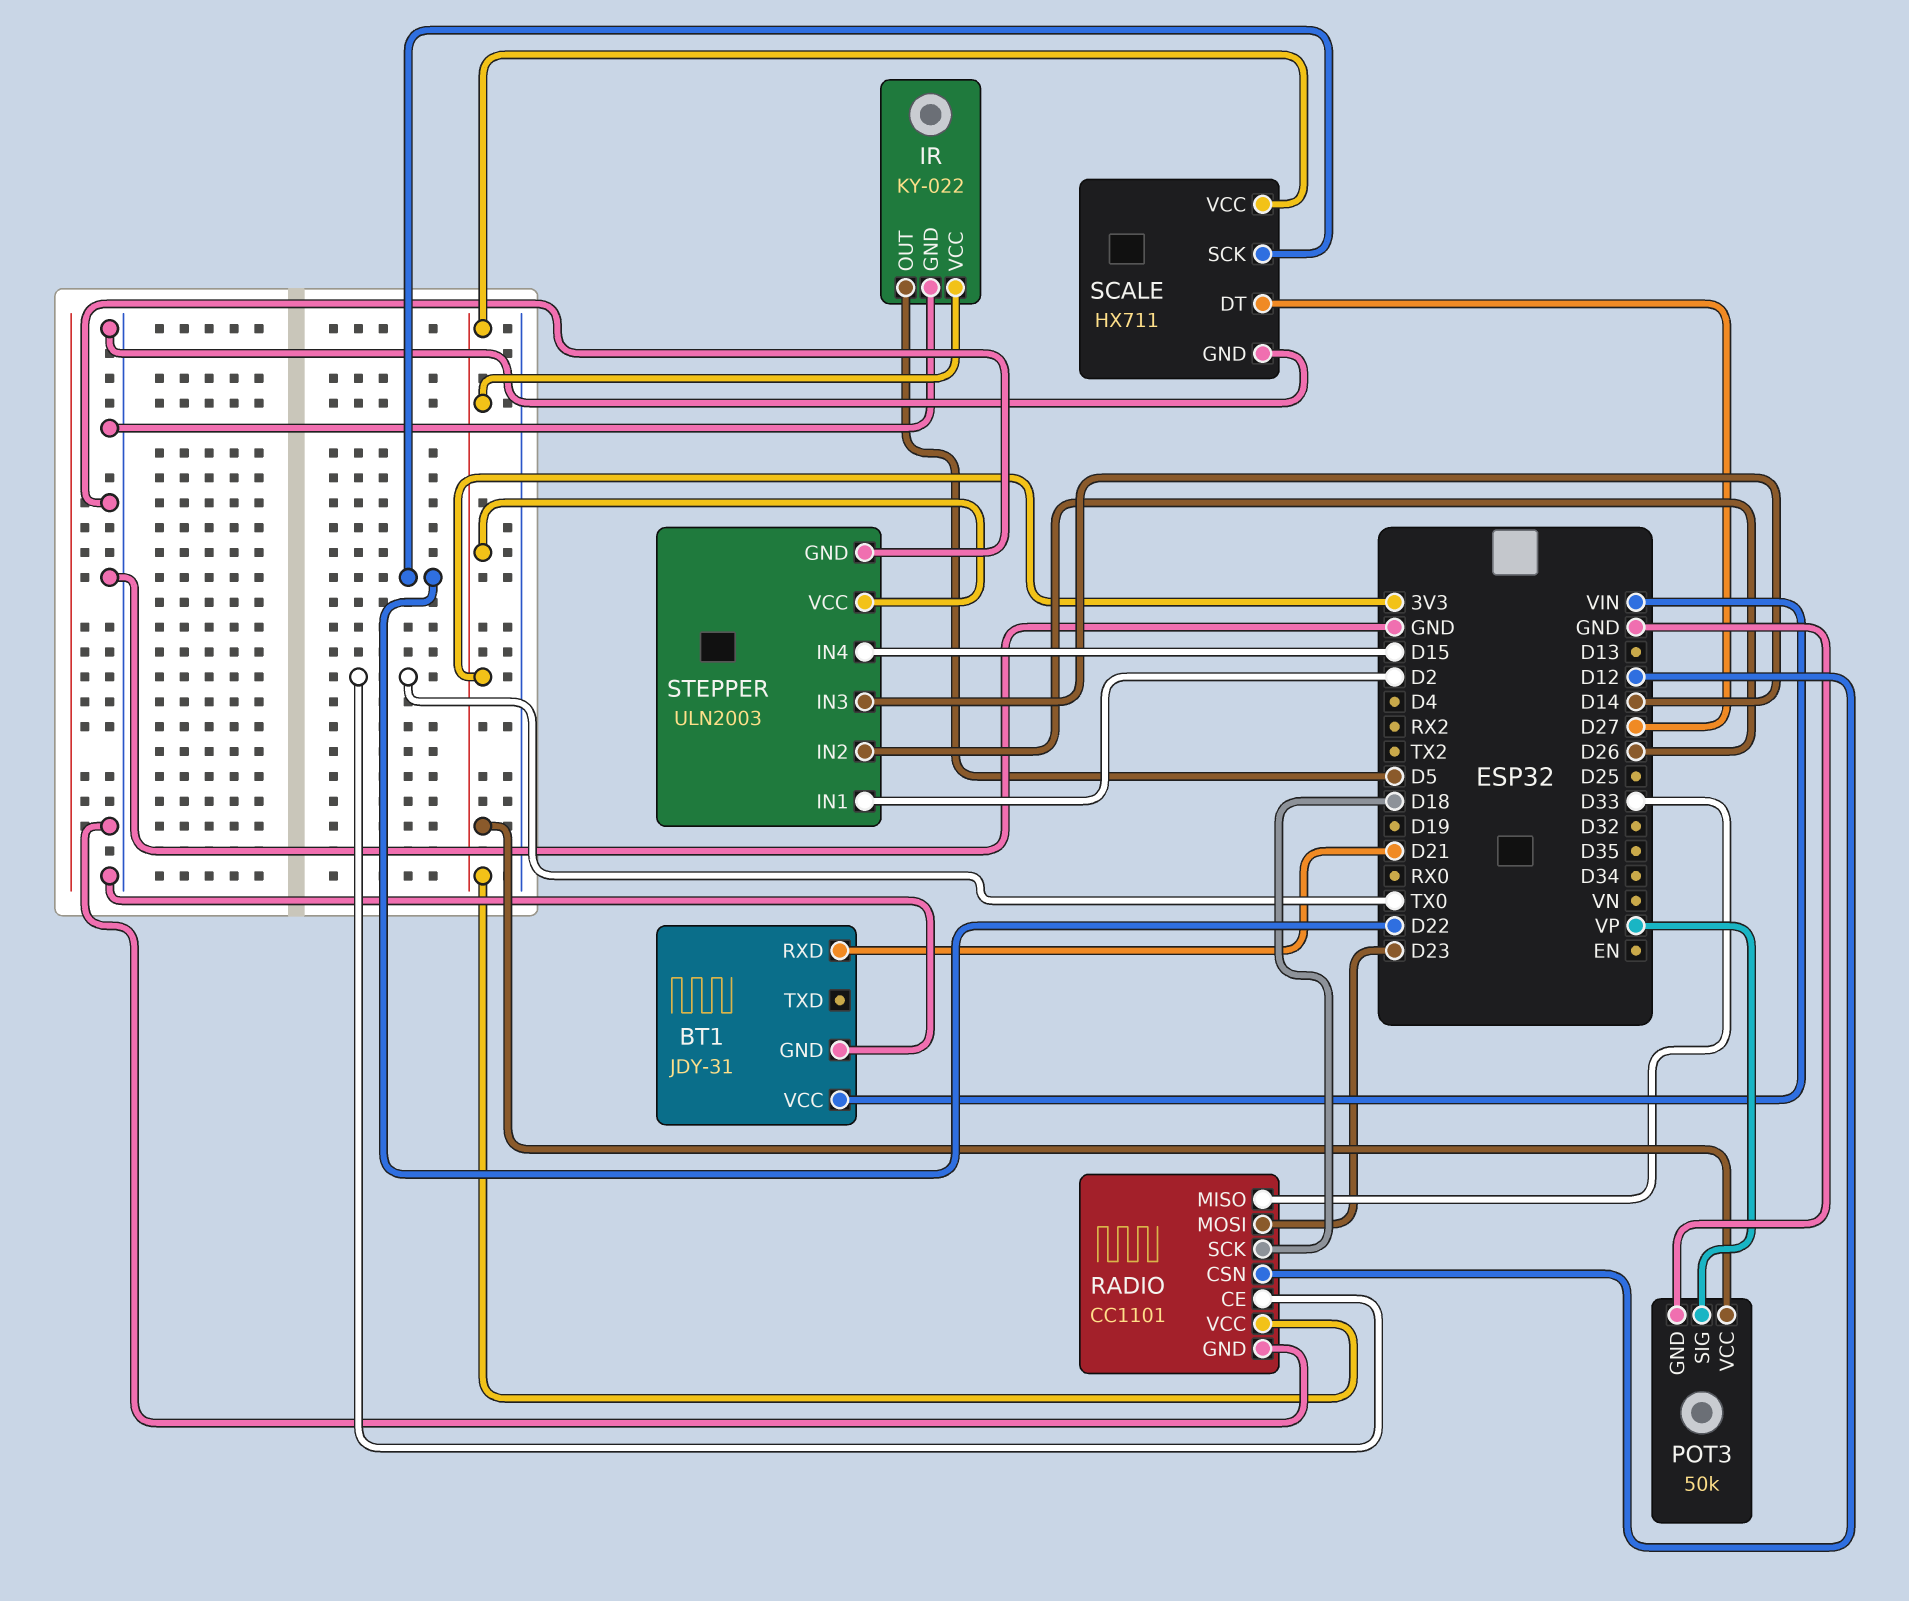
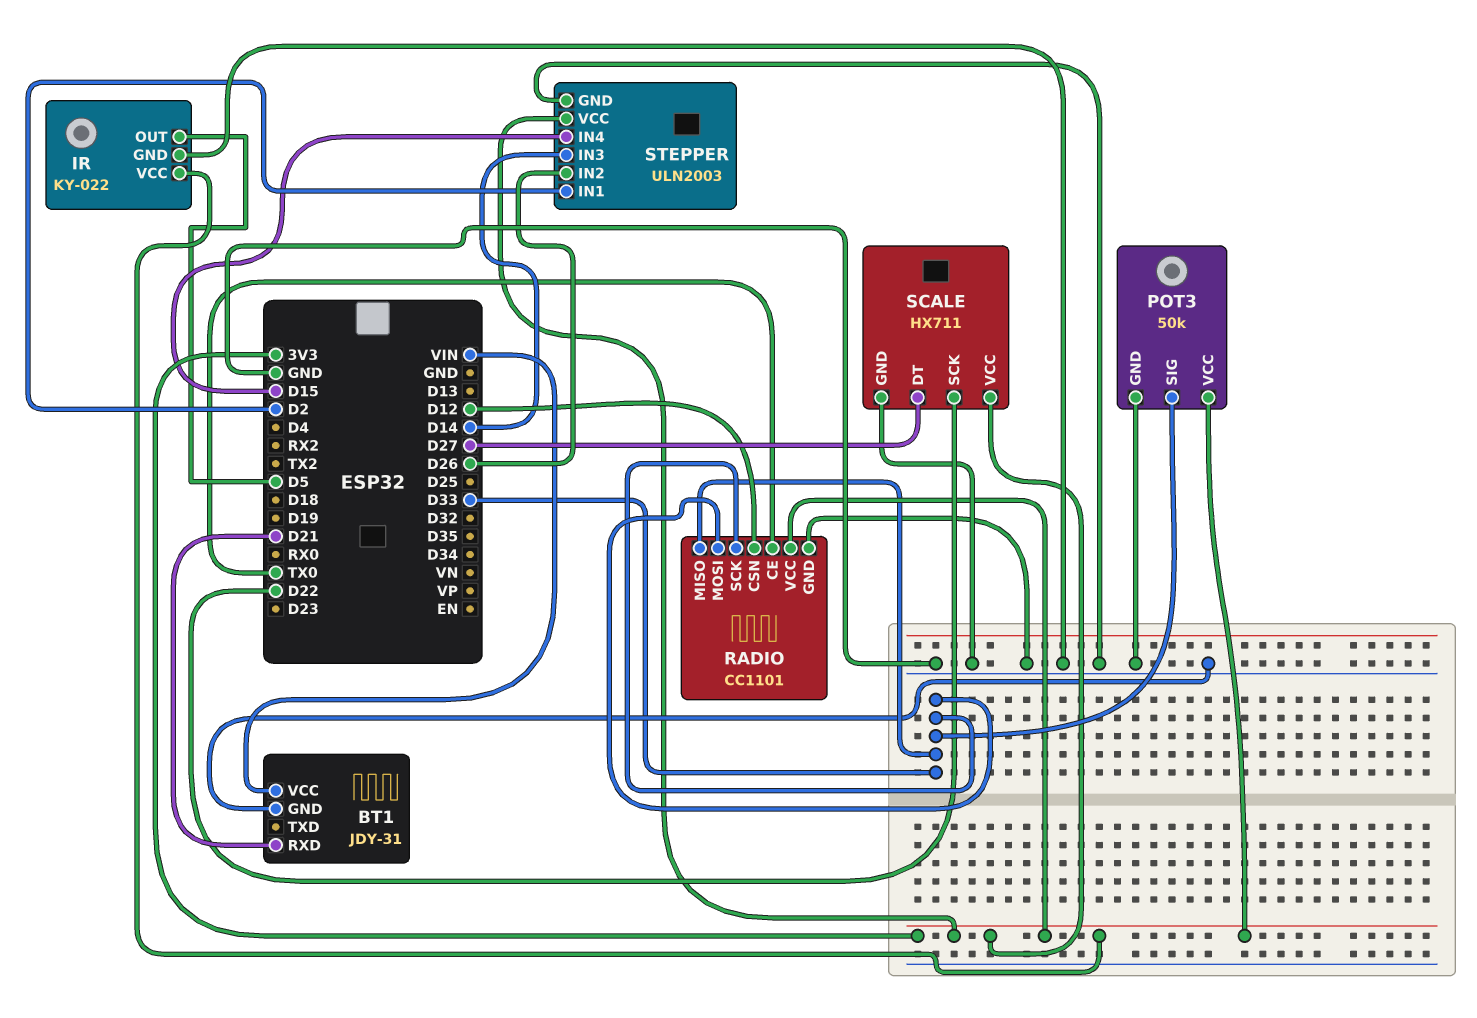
POT3 pin SIG: VP -> D33
RADIO pin MOSI: D23 -> D33
RADIO pin SCK: D18 -> D33

